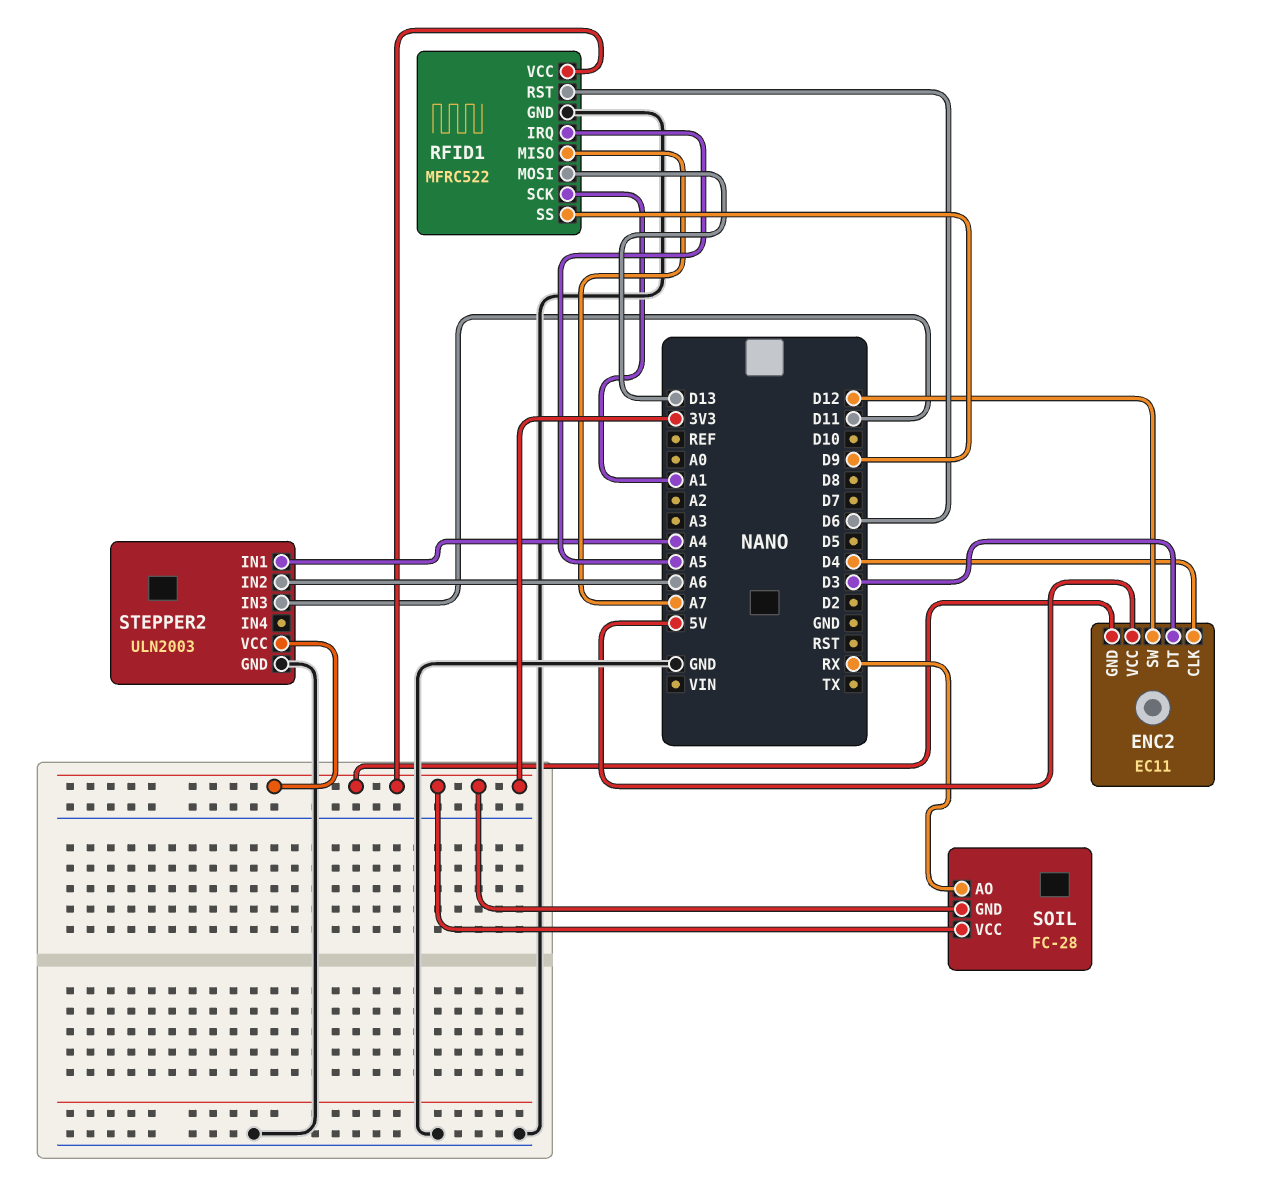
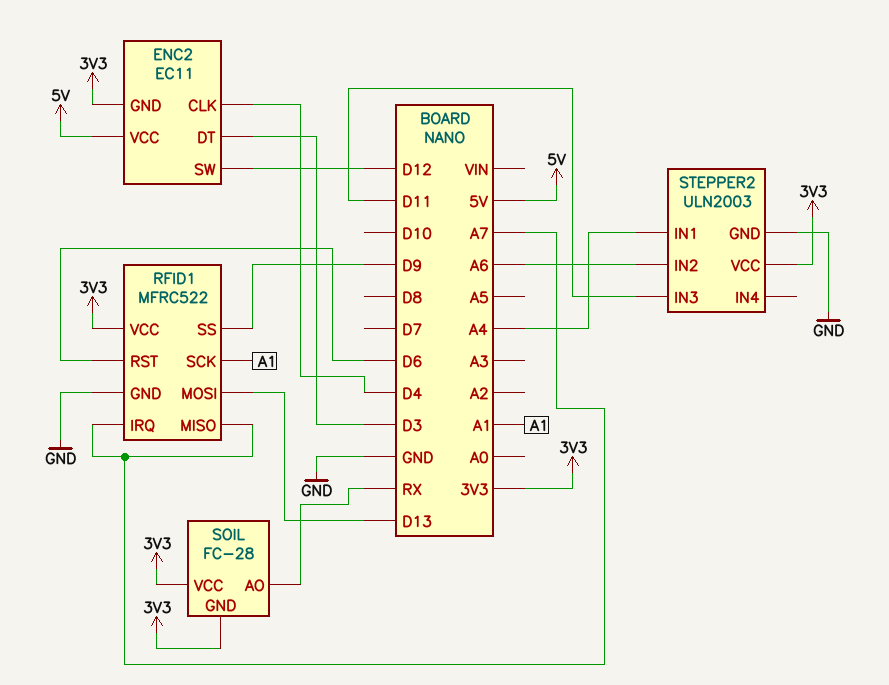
RFID1 pin IRQ: A5 -> A7

